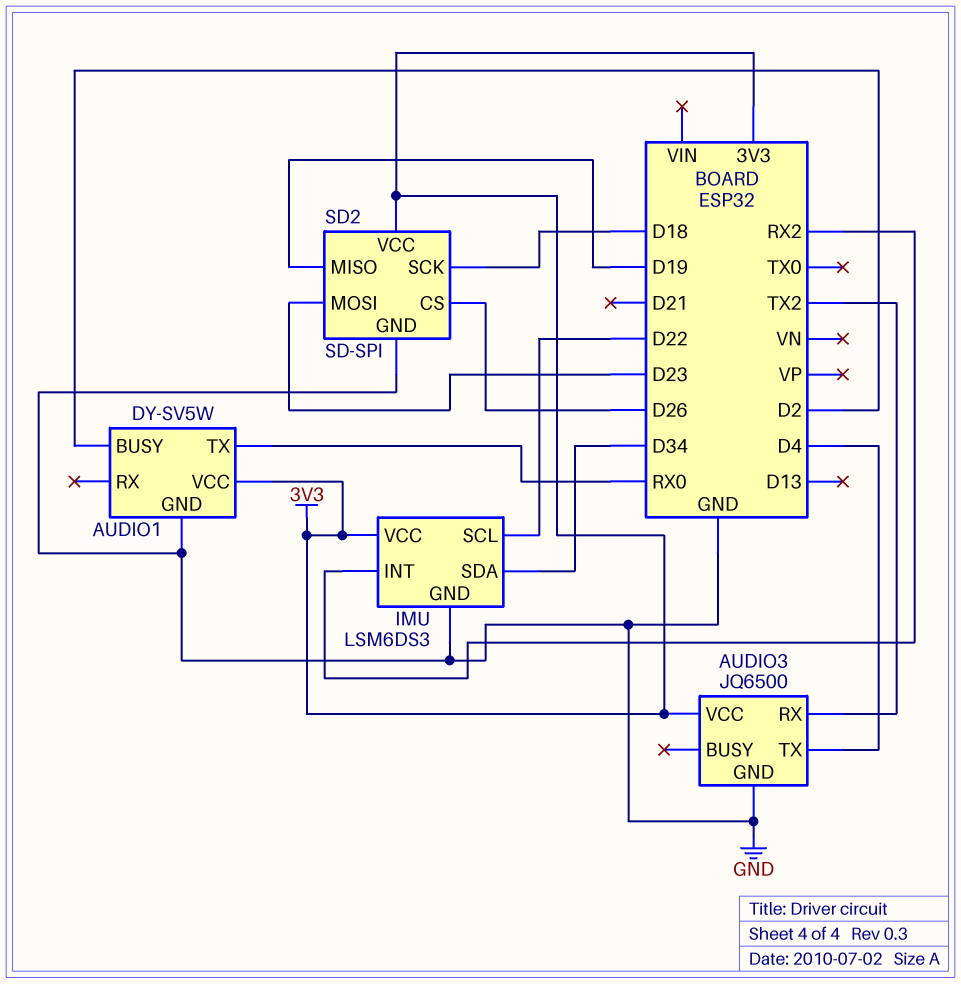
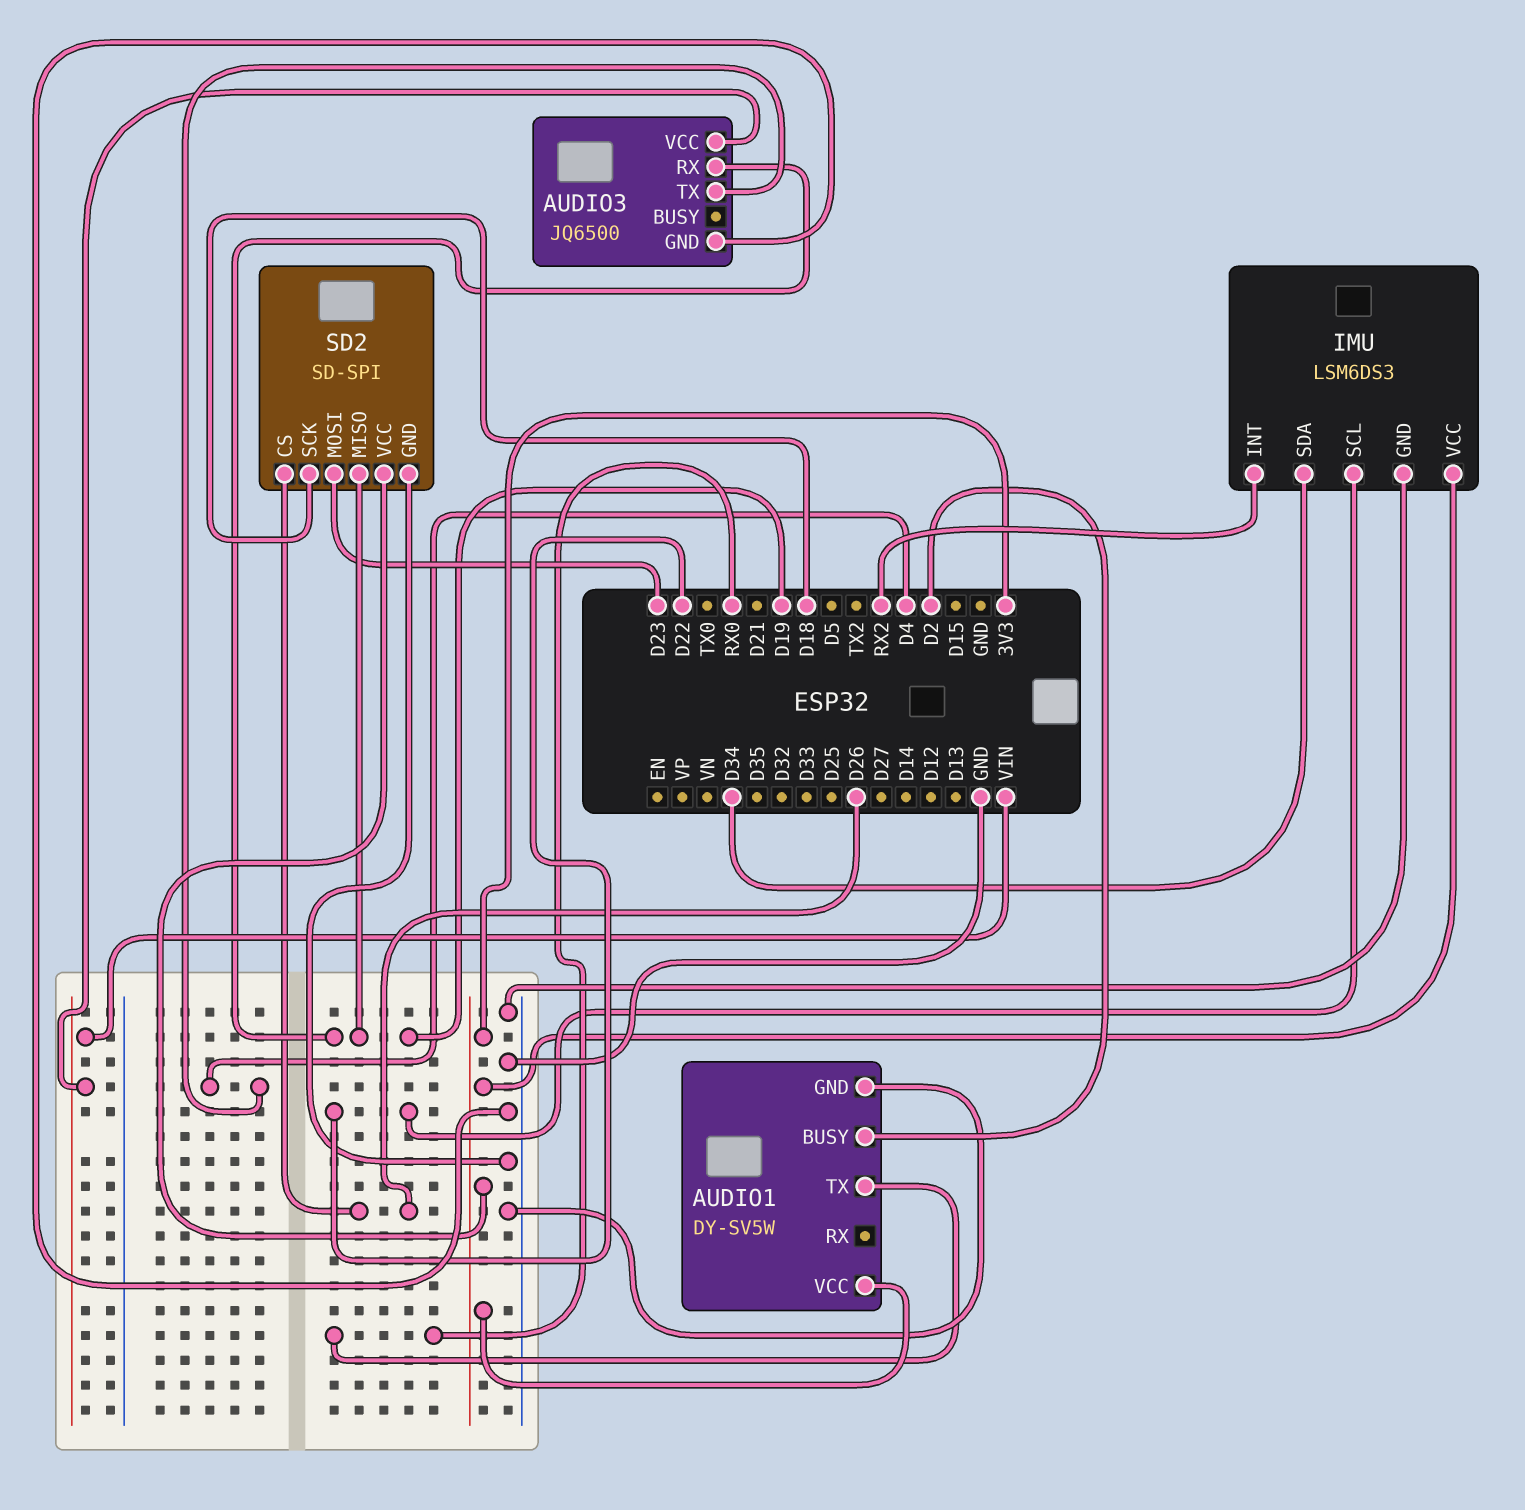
AUDIO3 pin RX: TX2 -> D19
AUDIO3 pin VCC: 3V3 -> VIN

